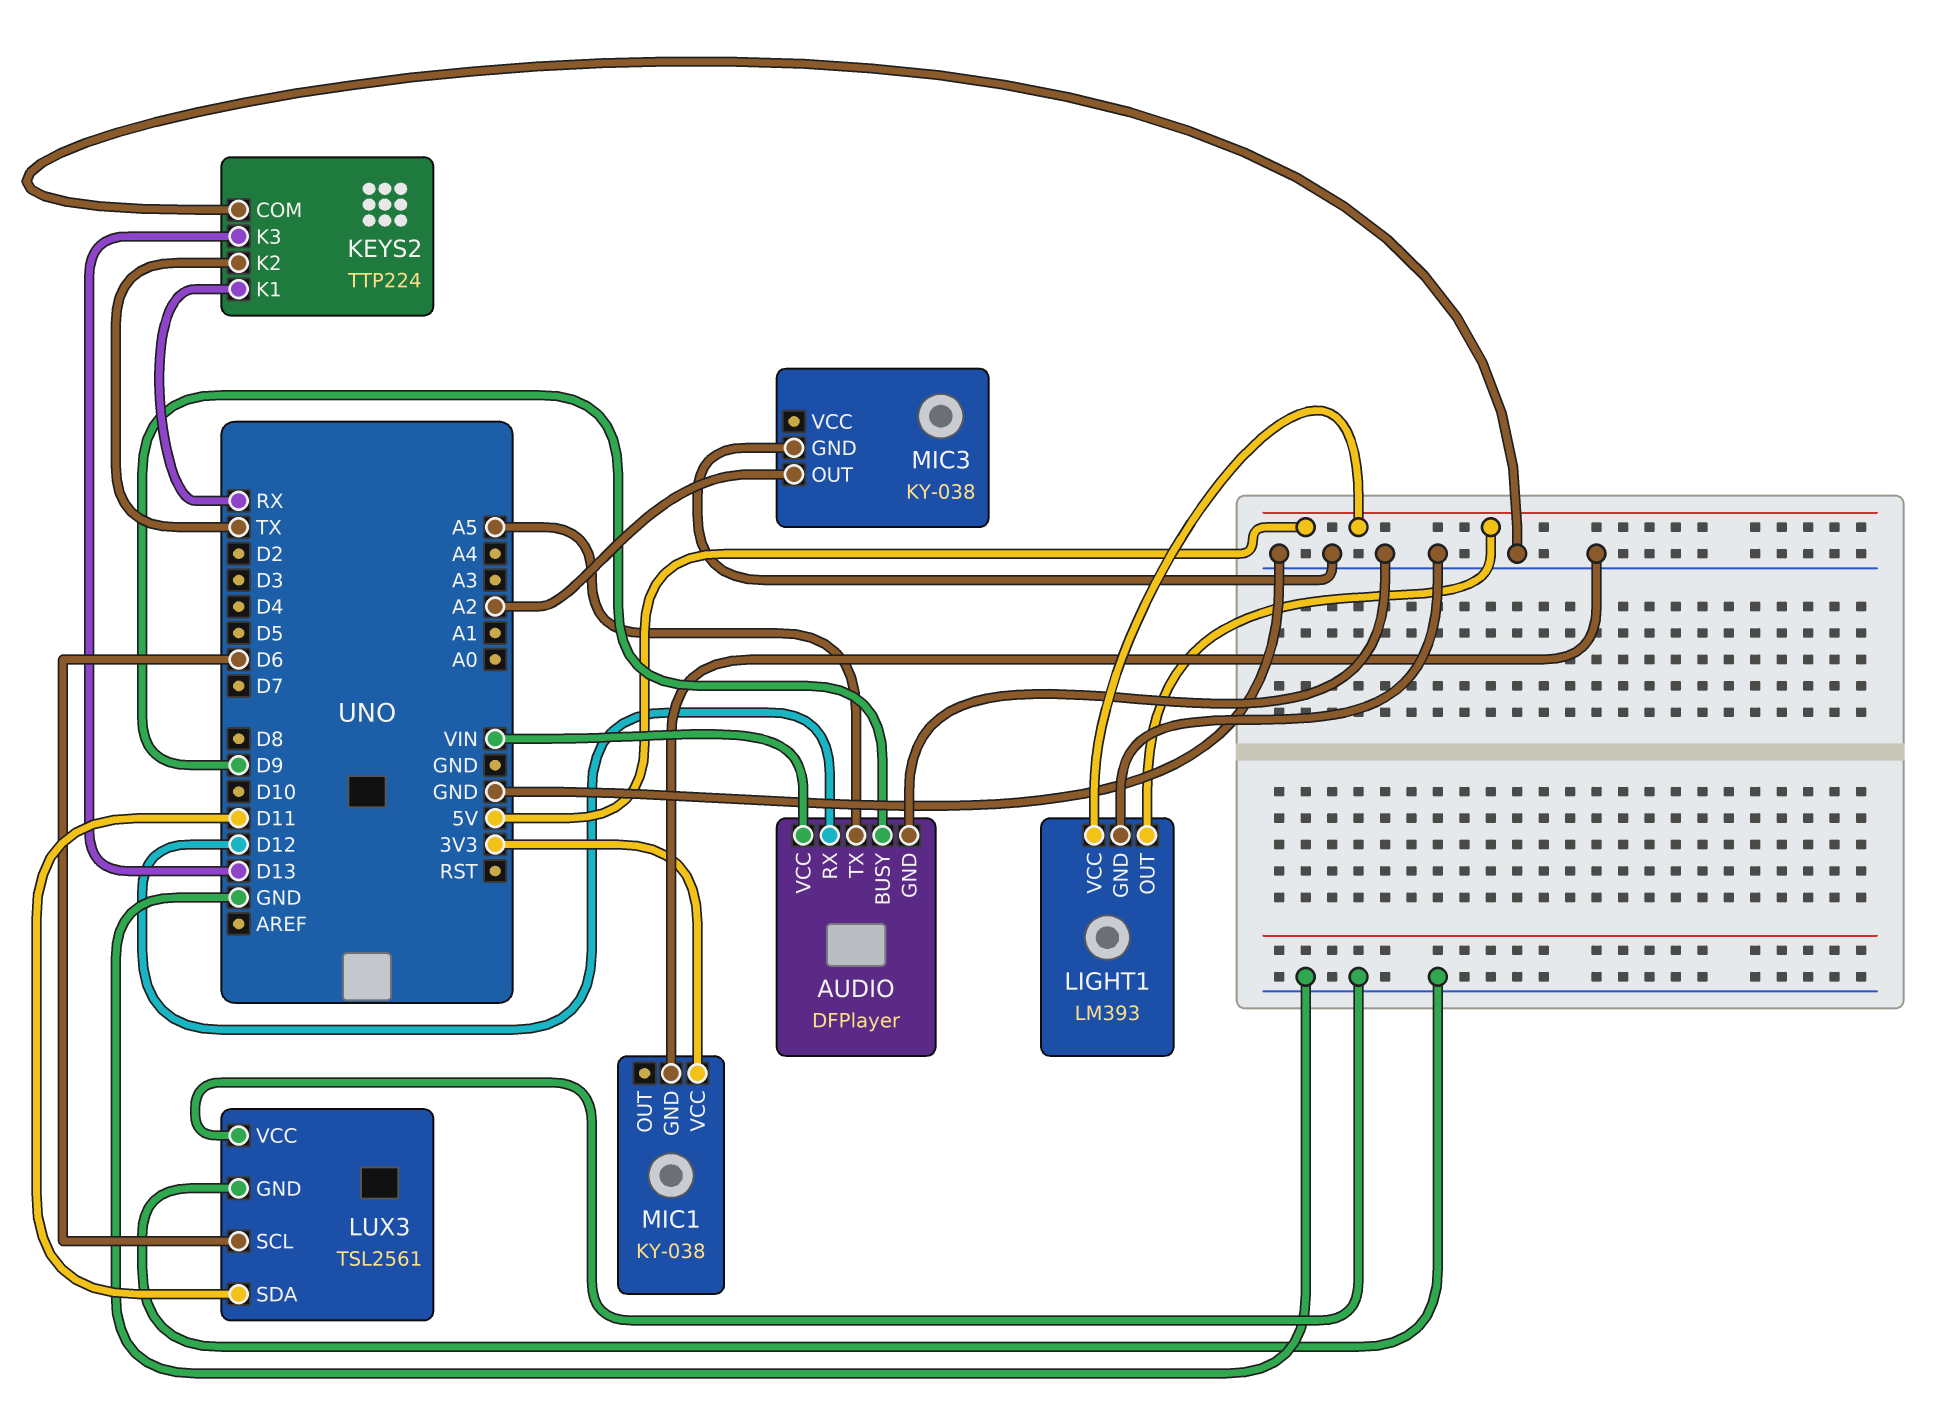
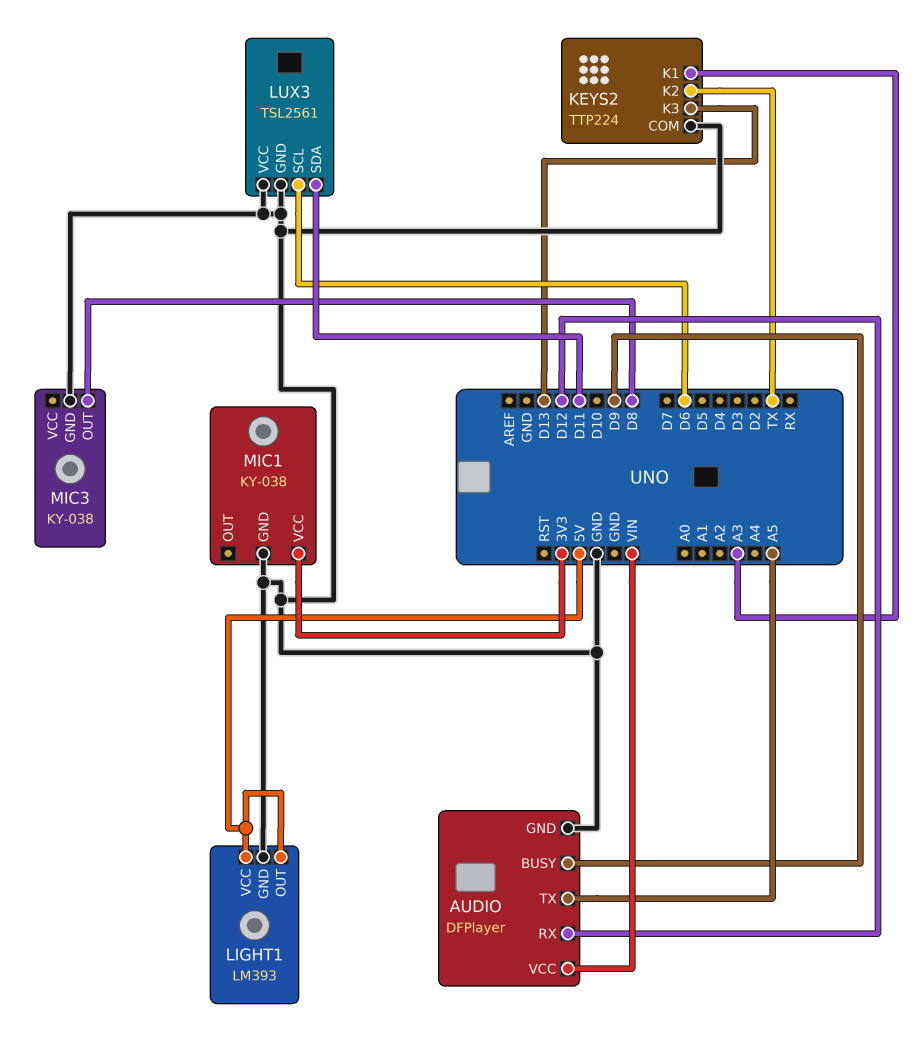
KEYS2 pin K1: RX -> A3
MIC3 pin OUT: A2 -> D8

